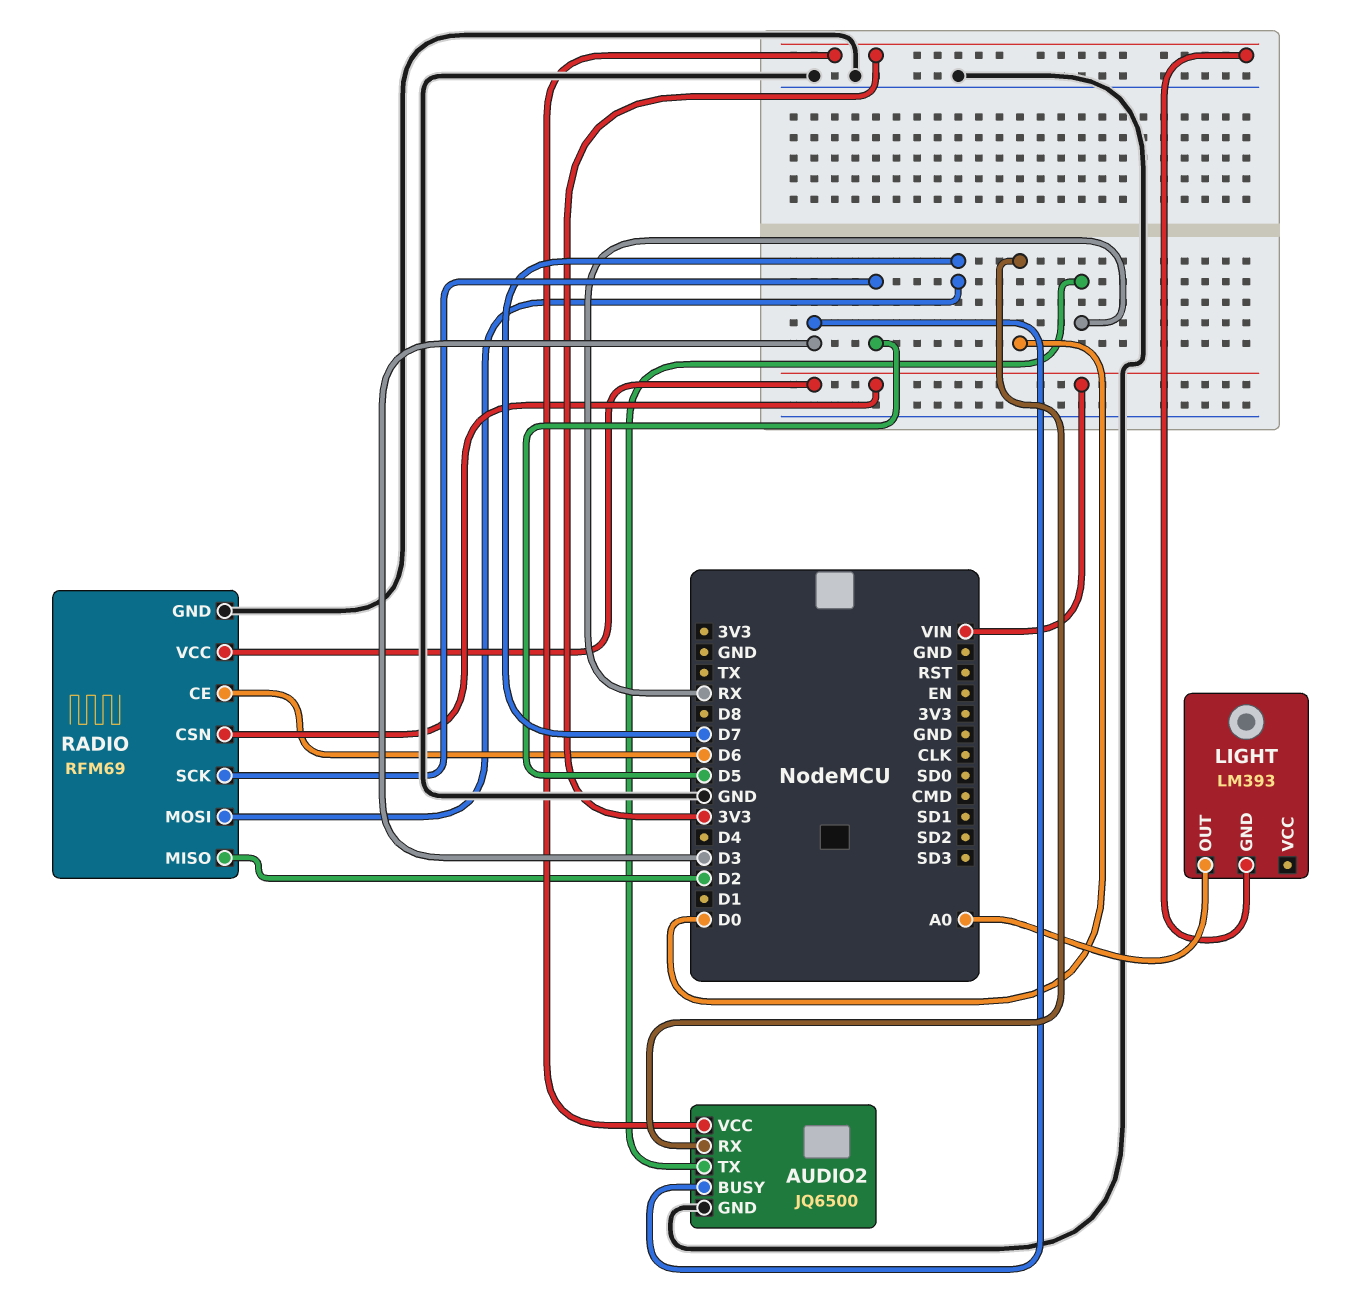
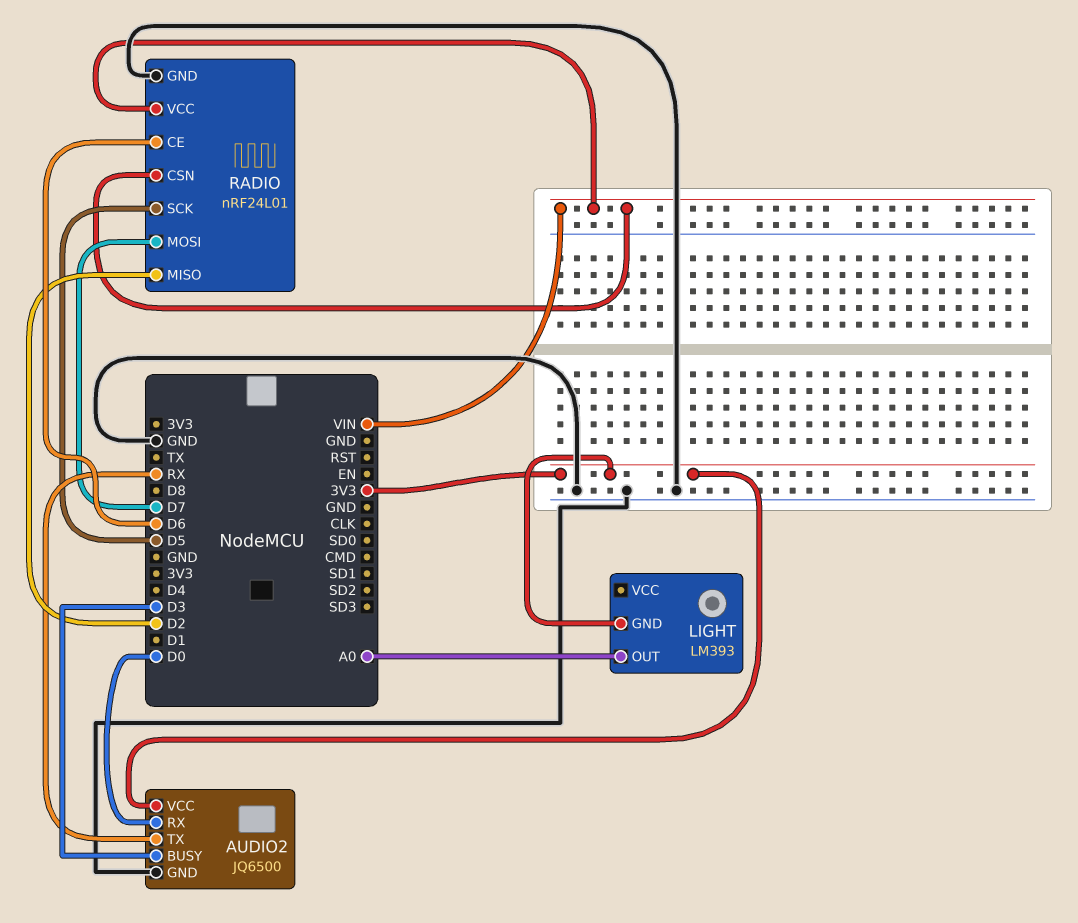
RADIO: RFM69 -> nRF24L01

